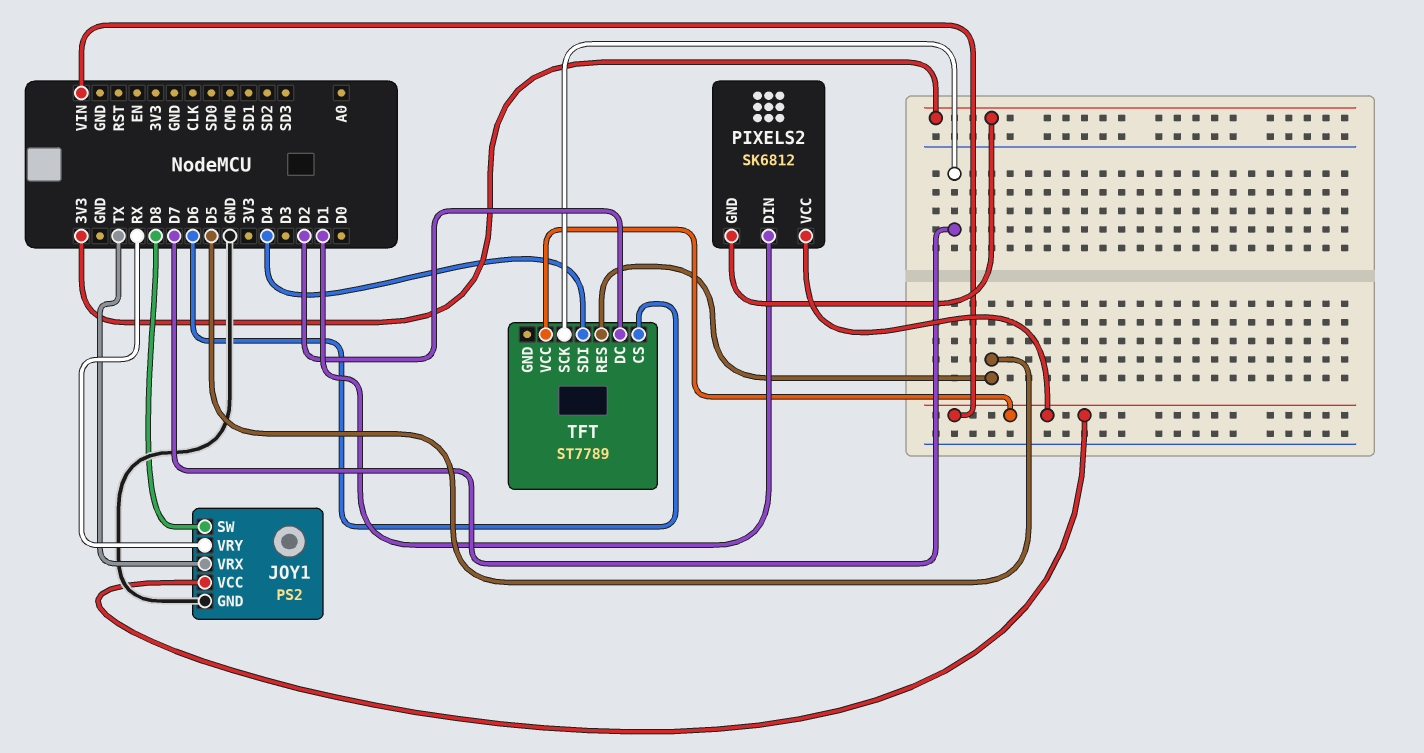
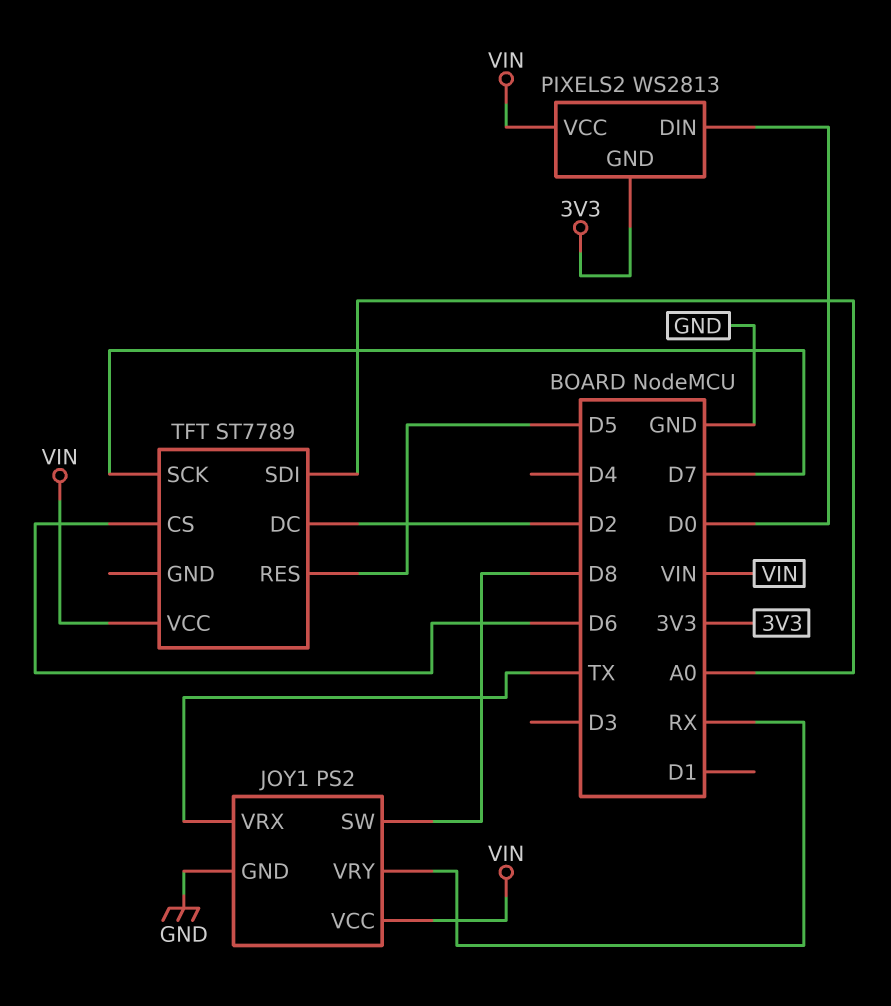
PIXELS2: SK6812 -> WS2813
PIXELS2 pin DIN: D1 -> D0
TFT pin SDI: D4 -> A0

